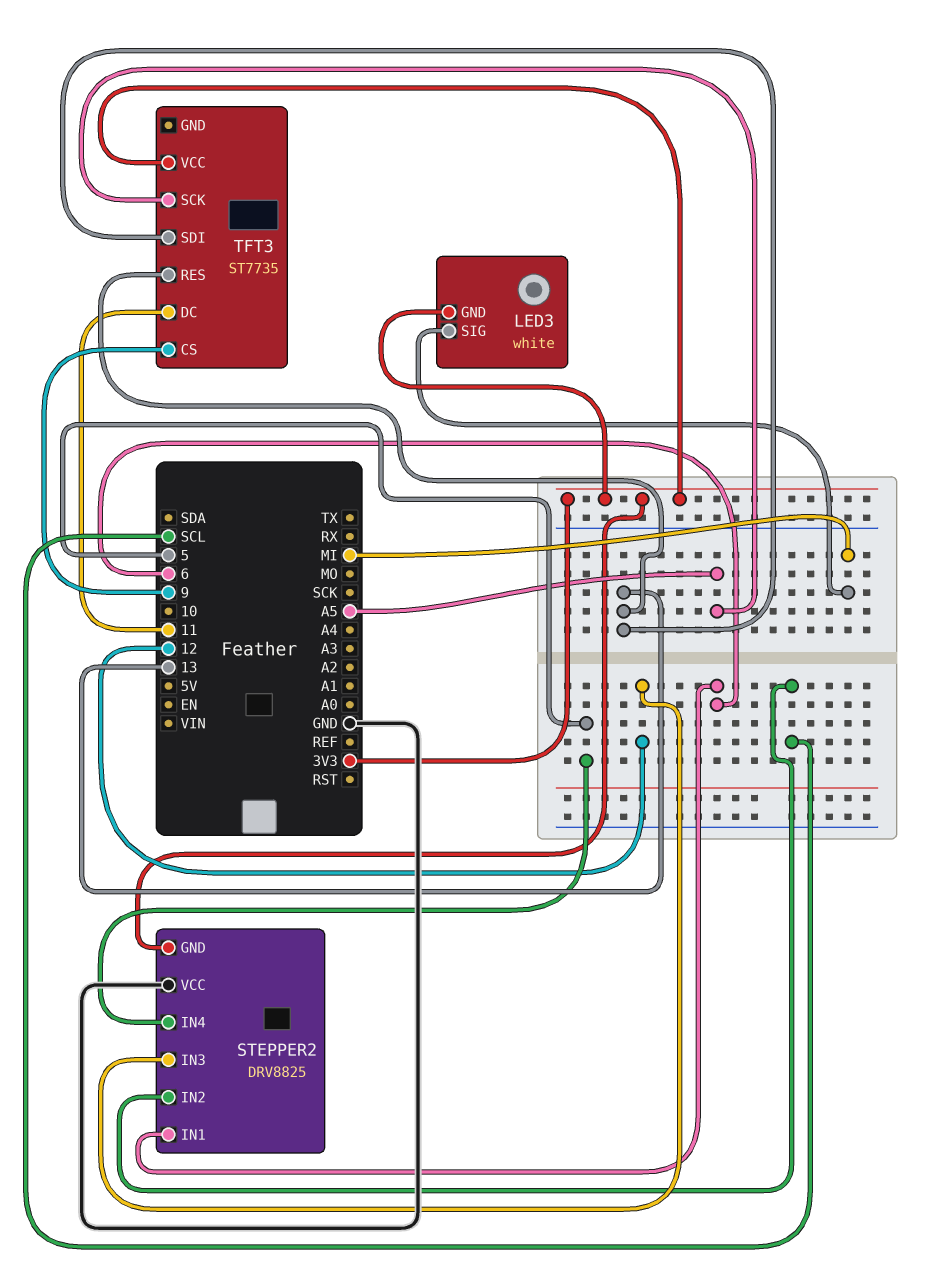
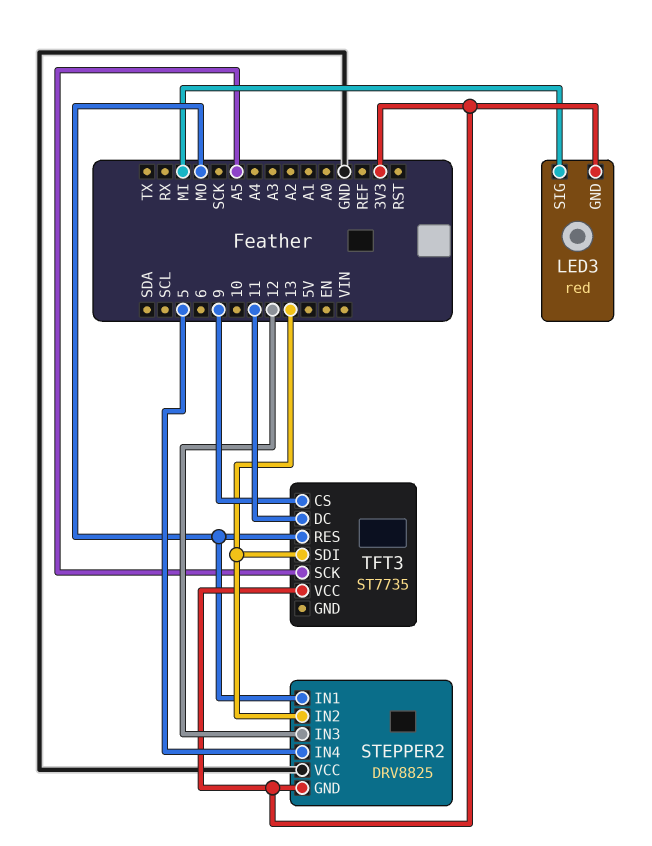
LED3: white -> red
STEPPER2 pin IN1: 6 -> MO
STEPPER2 pin IN2: SCL -> 13
TFT3 pin RES: 13 -> MO

